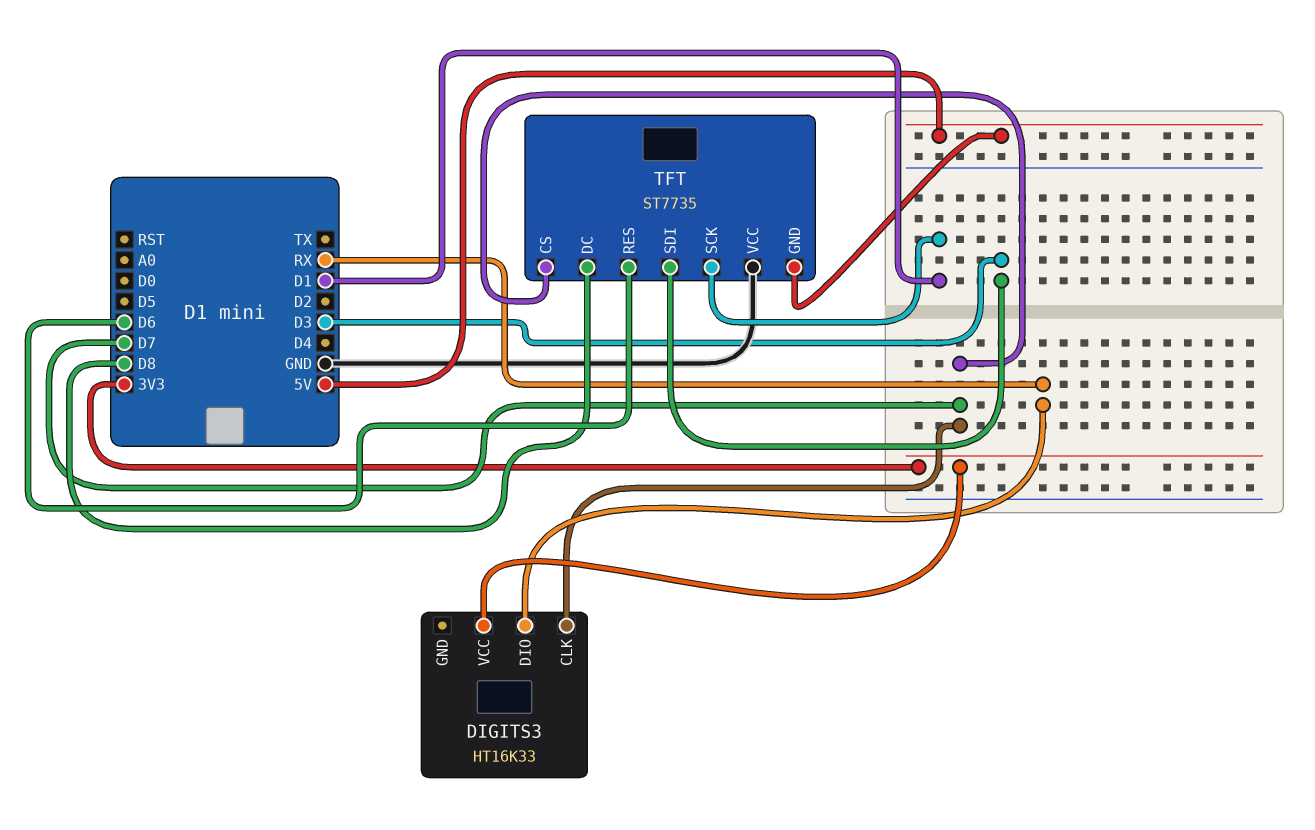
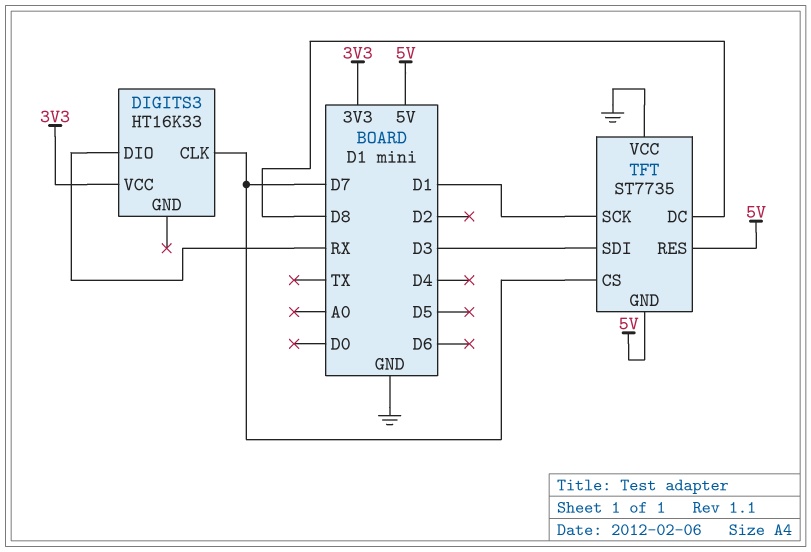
TFT pin RES: D6 -> 5V

